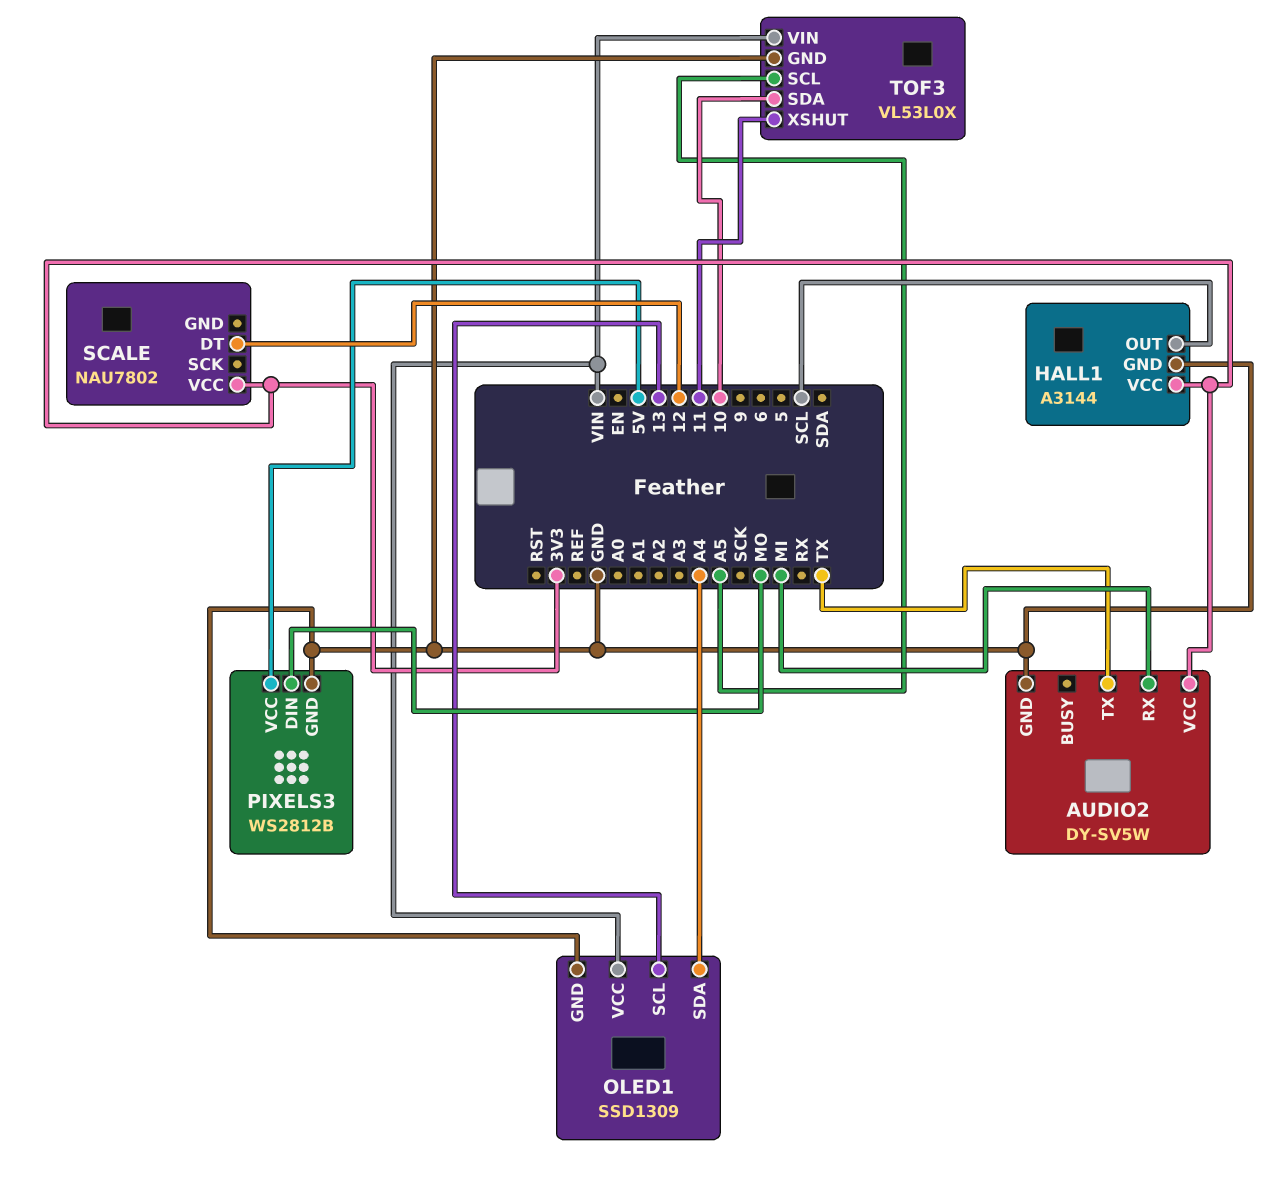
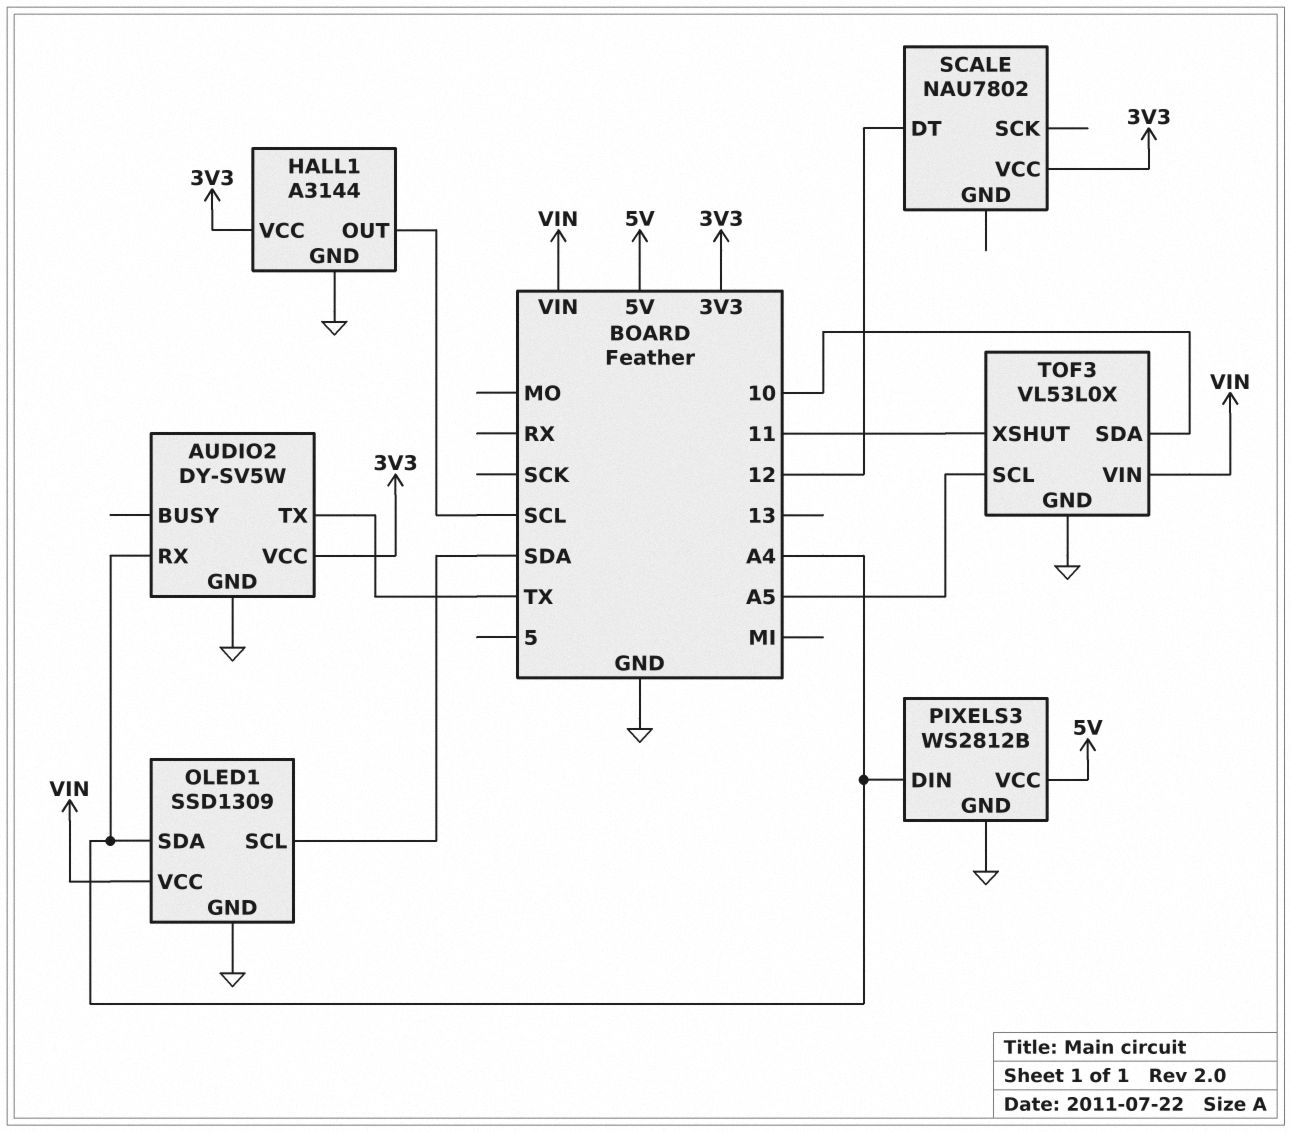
AUDIO2 pin RX: MI -> A4
OLED1 pin SCL: 13 -> SDA
PIXELS3 pin DIN: MO -> A4

